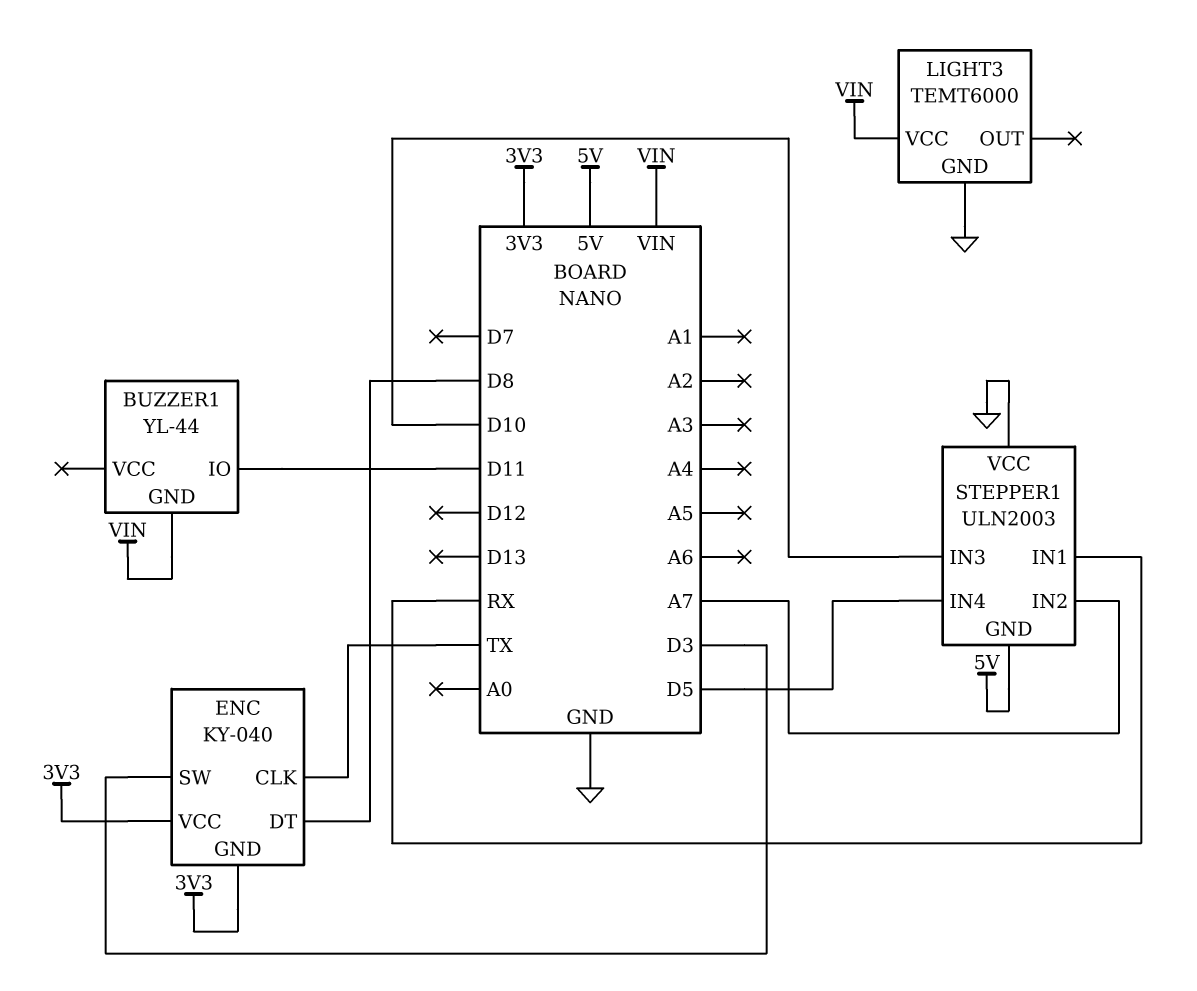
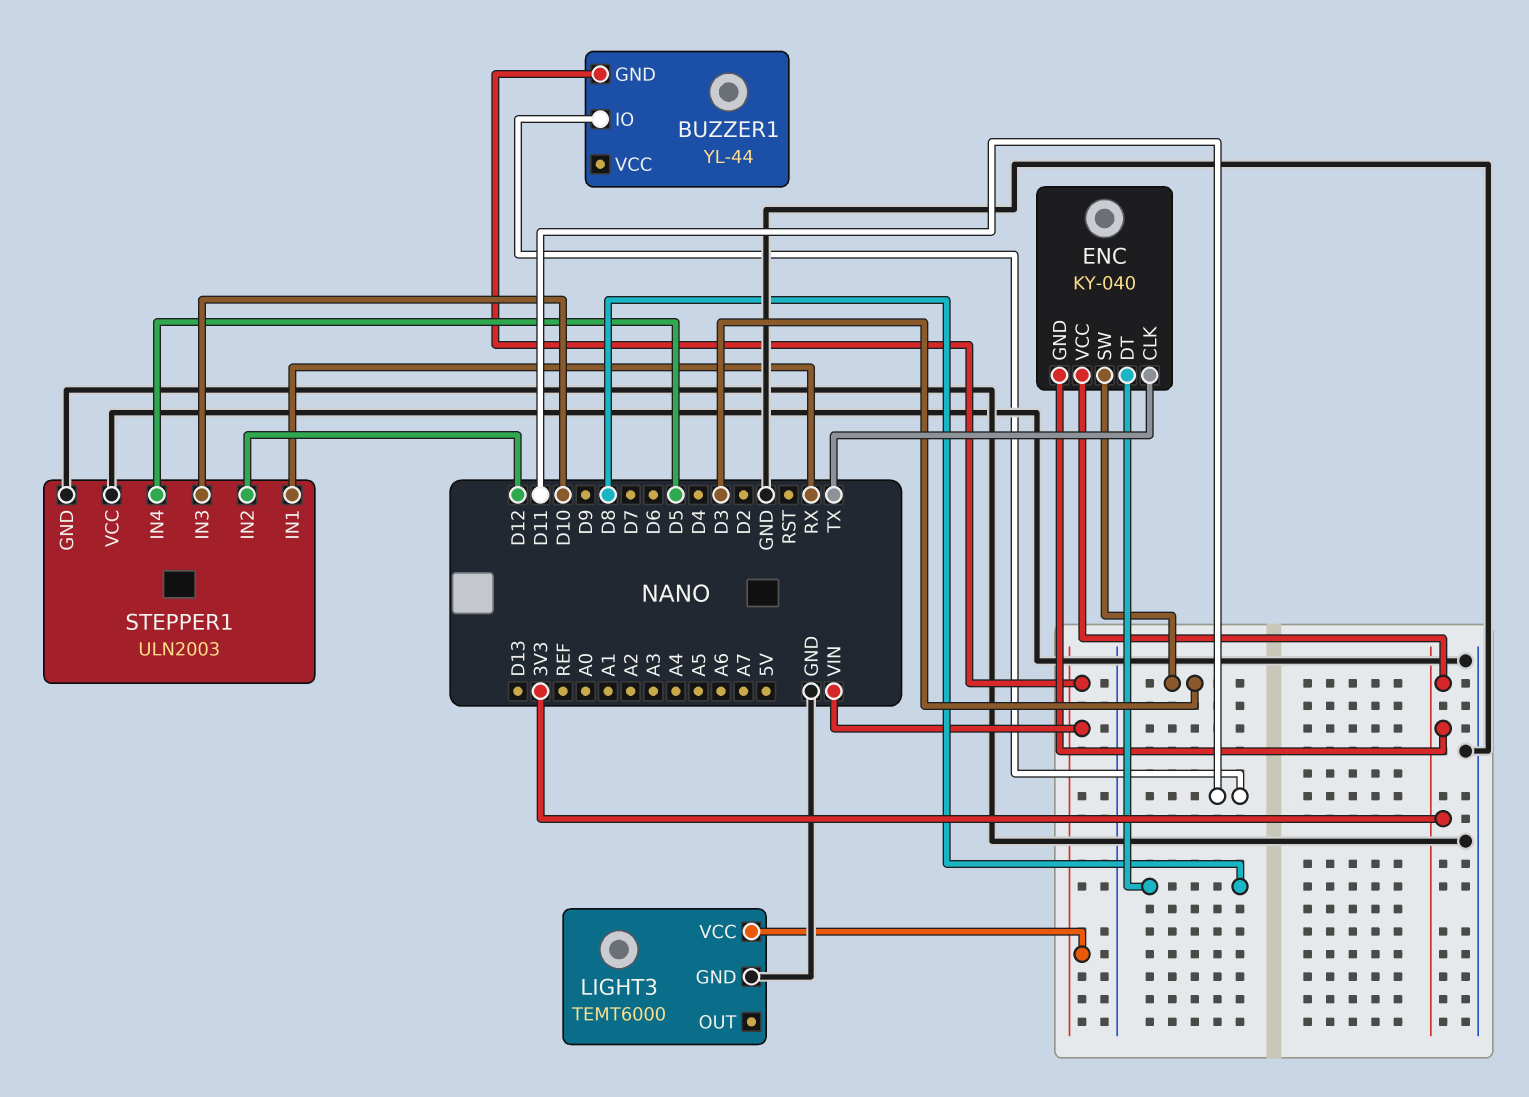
STEPPER1 pin GND: 5V -> GND
STEPPER1 pin IN2: A7 -> D12

